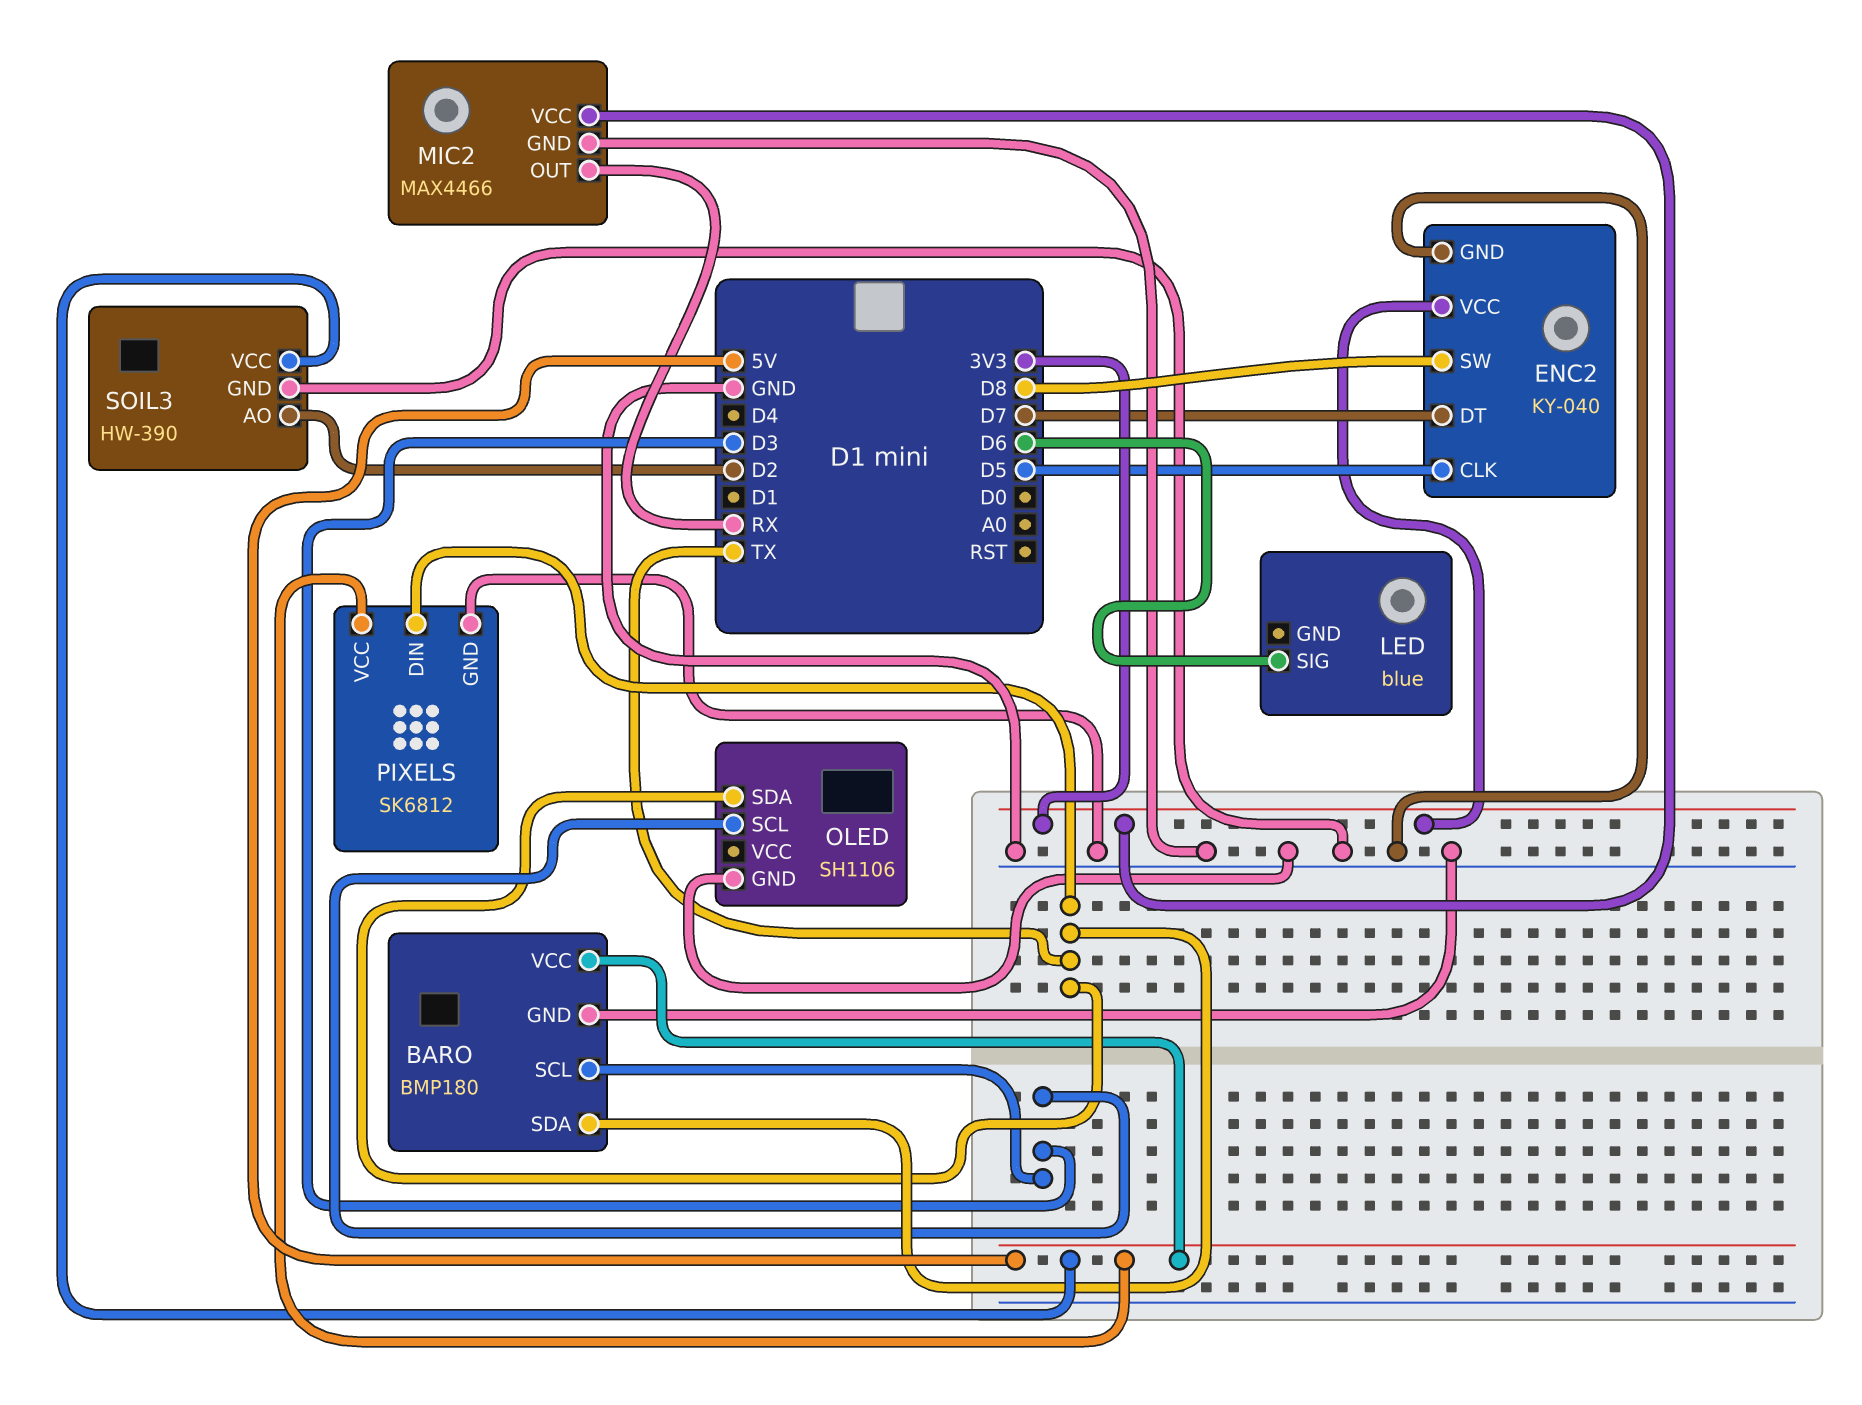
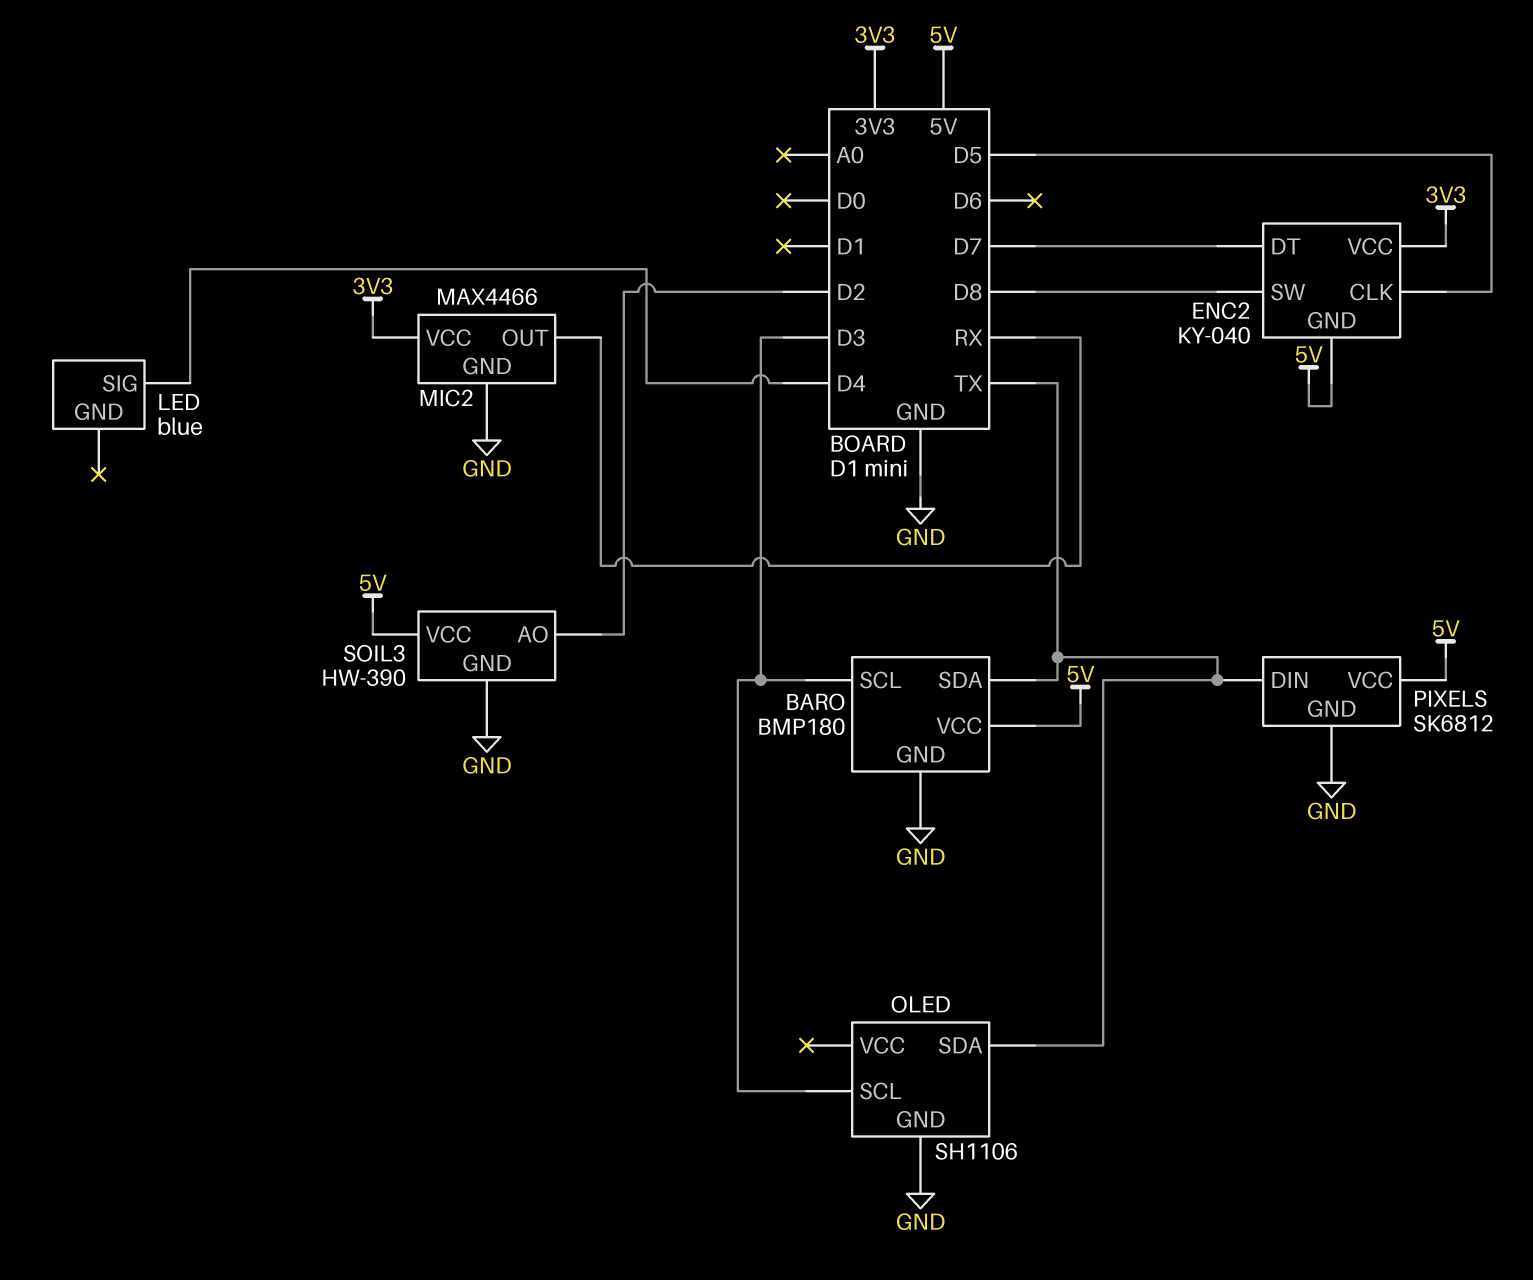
ENC2 pin GND: GND -> 5V
LED pin SIG: D6 -> D4

